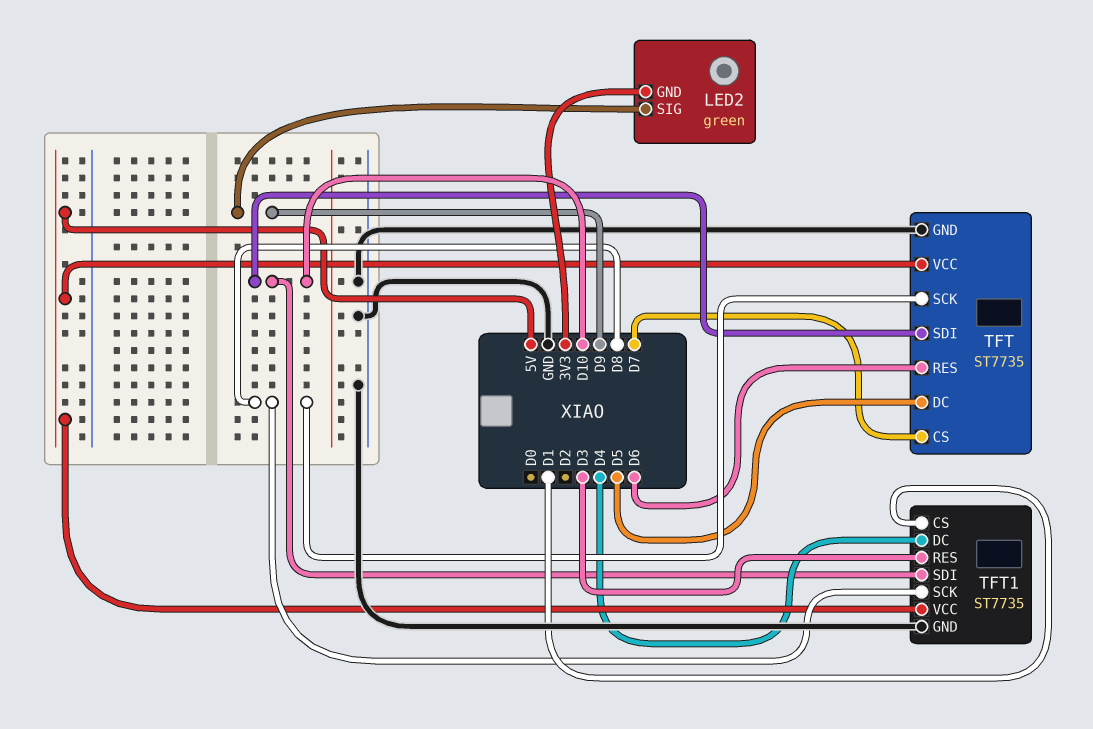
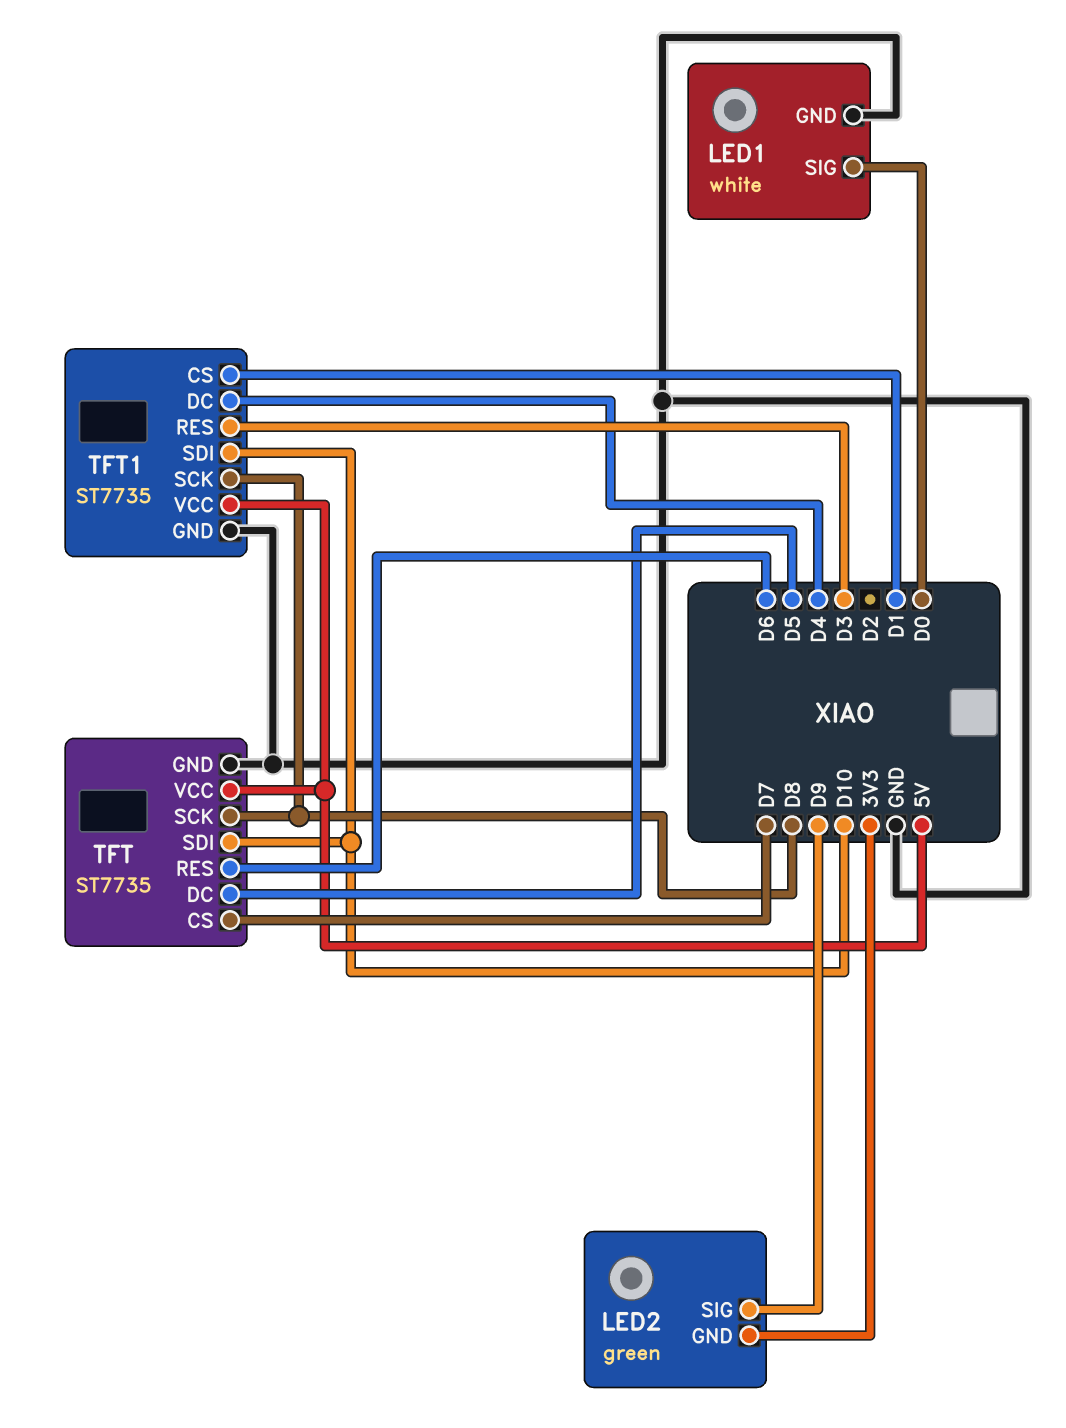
LED1: none -> white
LED1 pin GND: none -> GND
LED1 pin SIG: none -> D0

